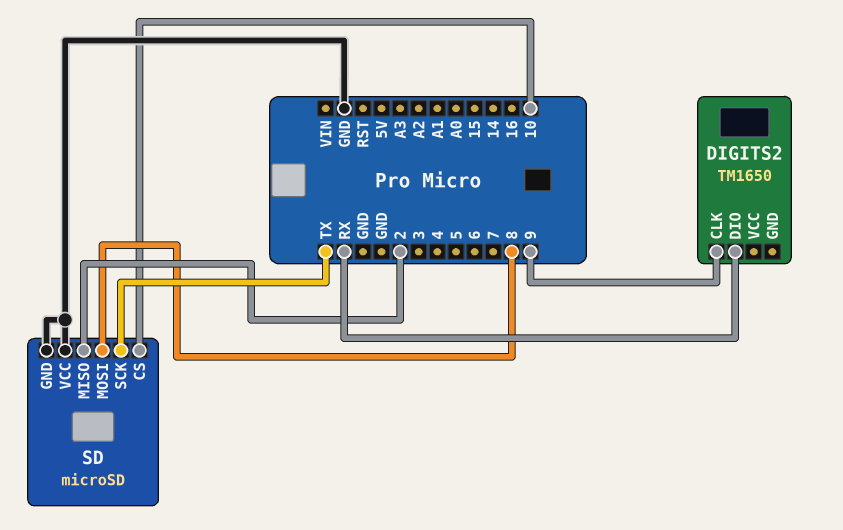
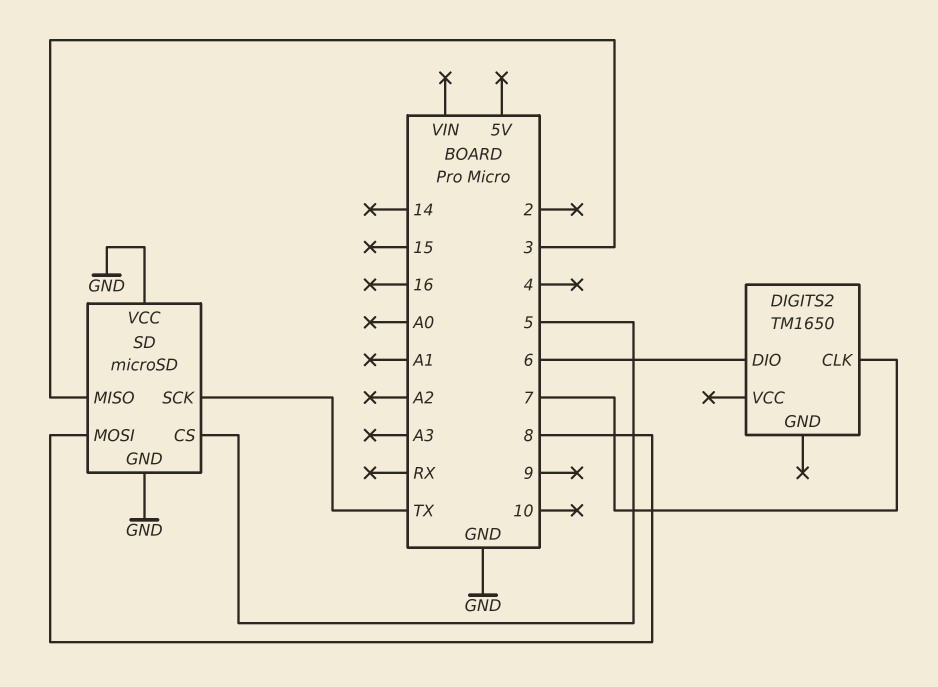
DIGITS2 pin CLK: 9 -> 7
DIGITS2 pin DIO: RX -> 6
SD pin CS: 10 -> 5
SD pin MISO: 2 -> 3

